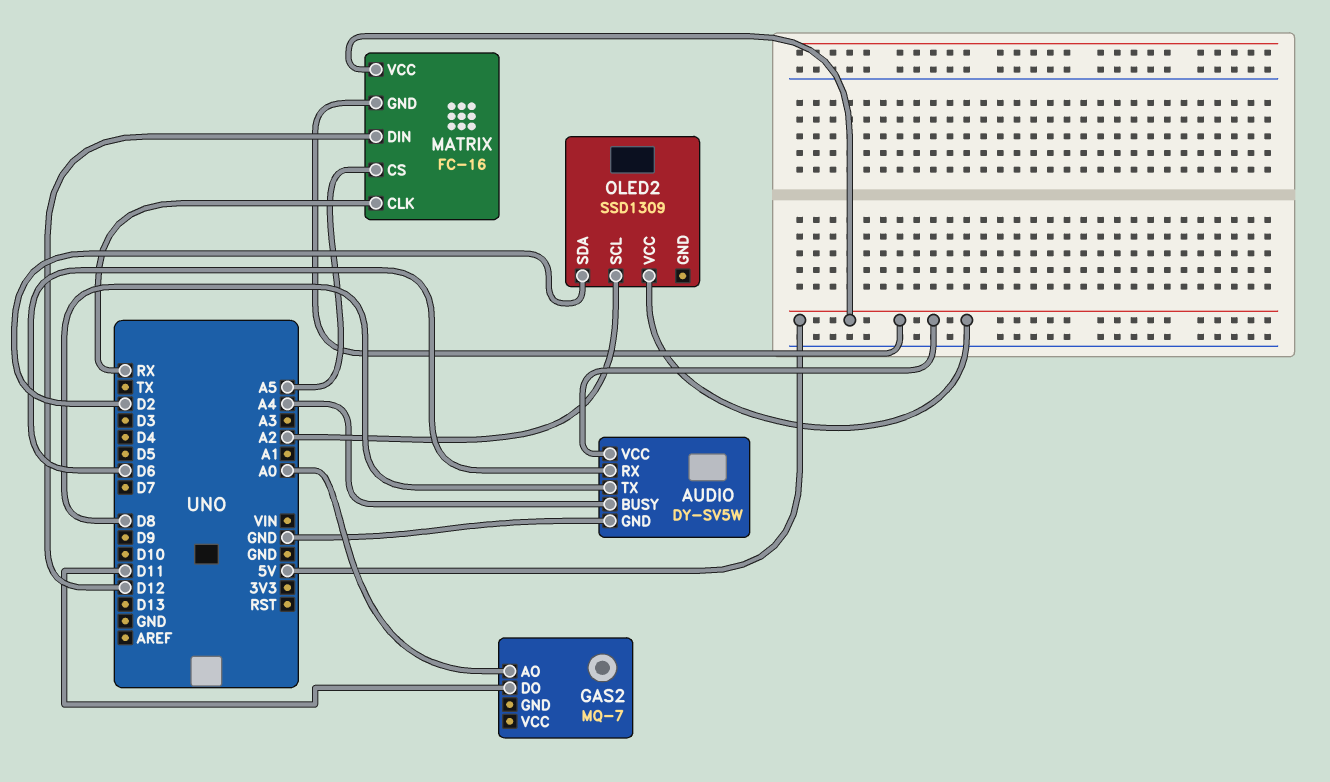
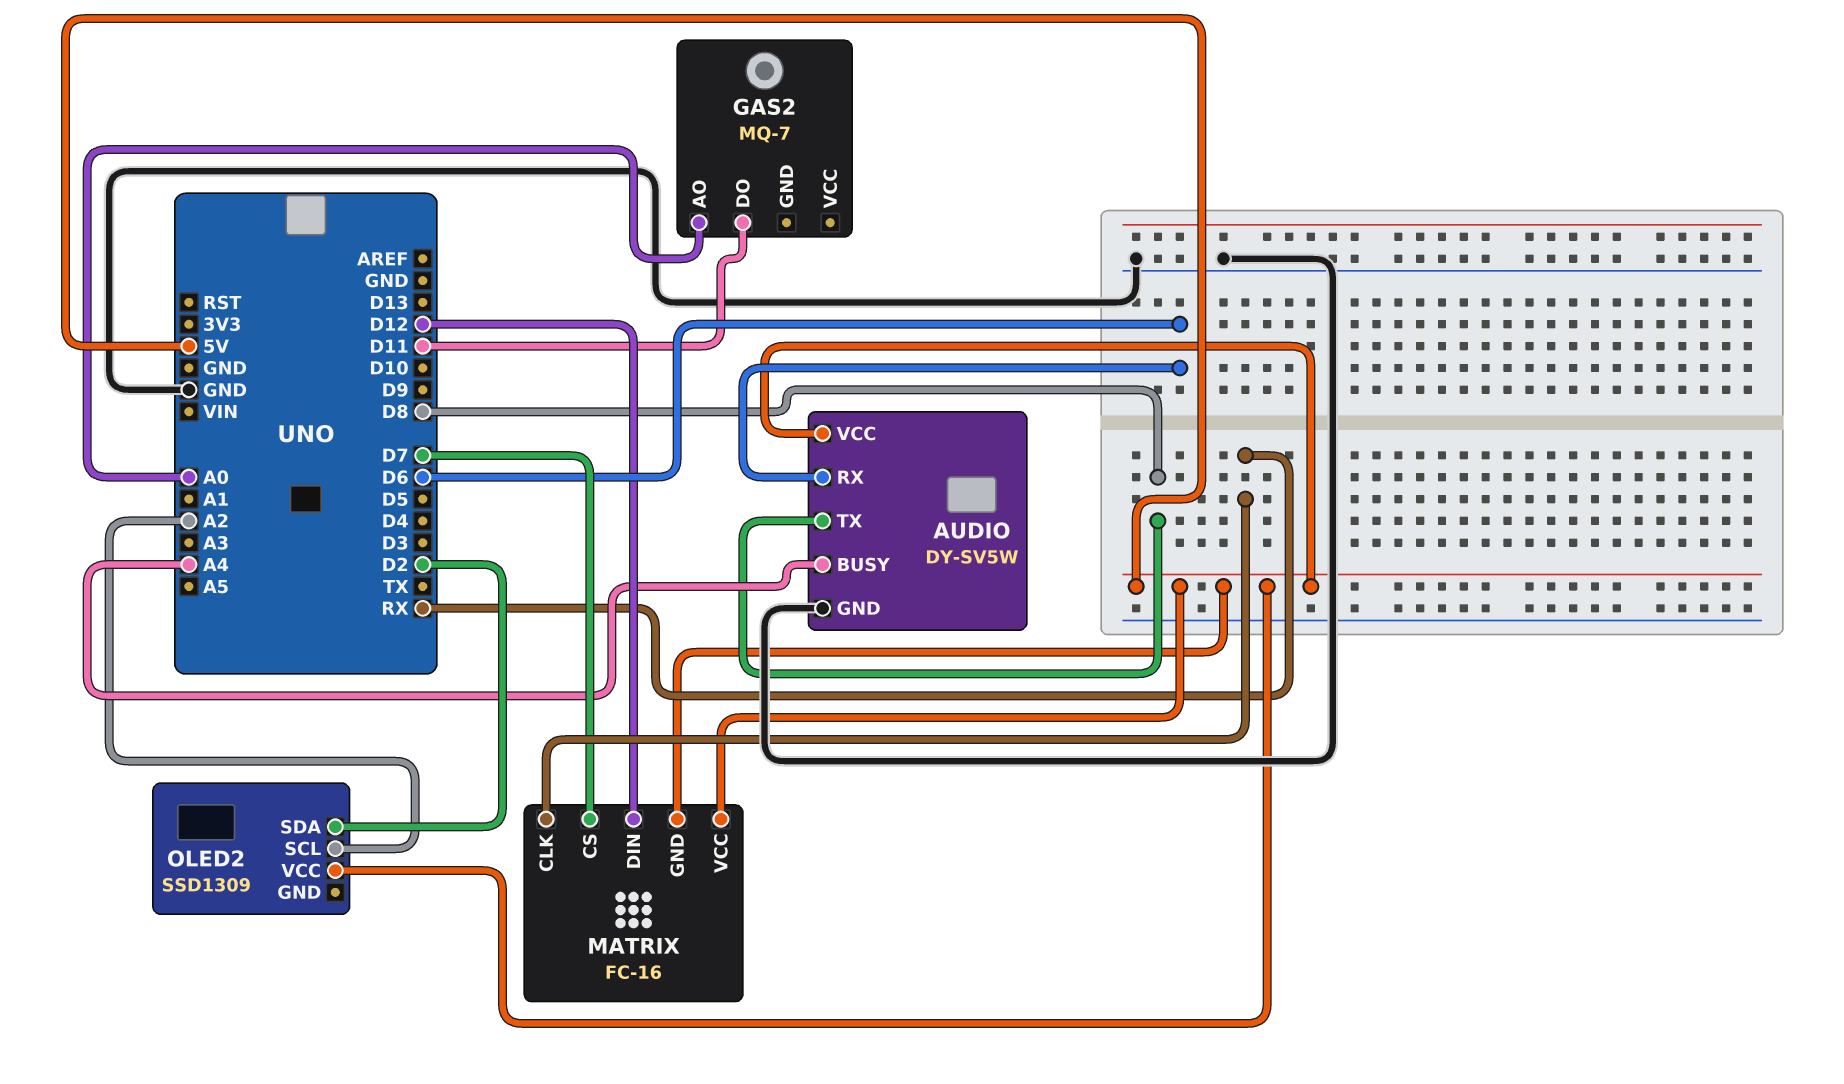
MATRIX pin CS: A5 -> D7

